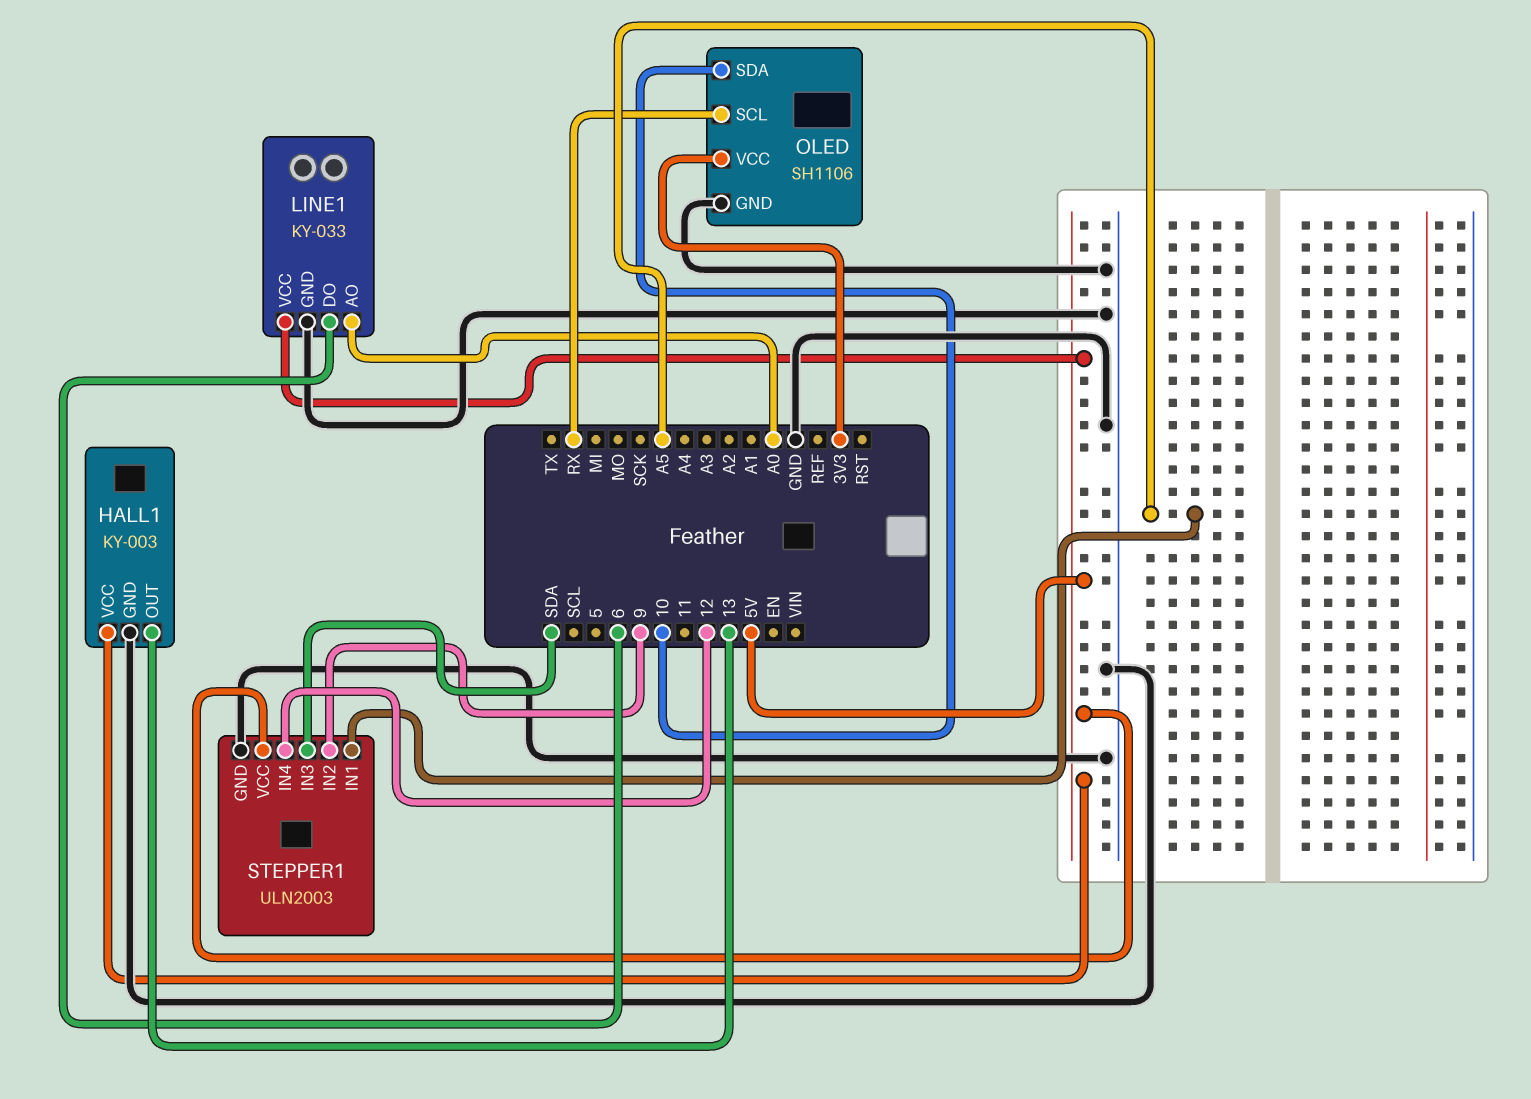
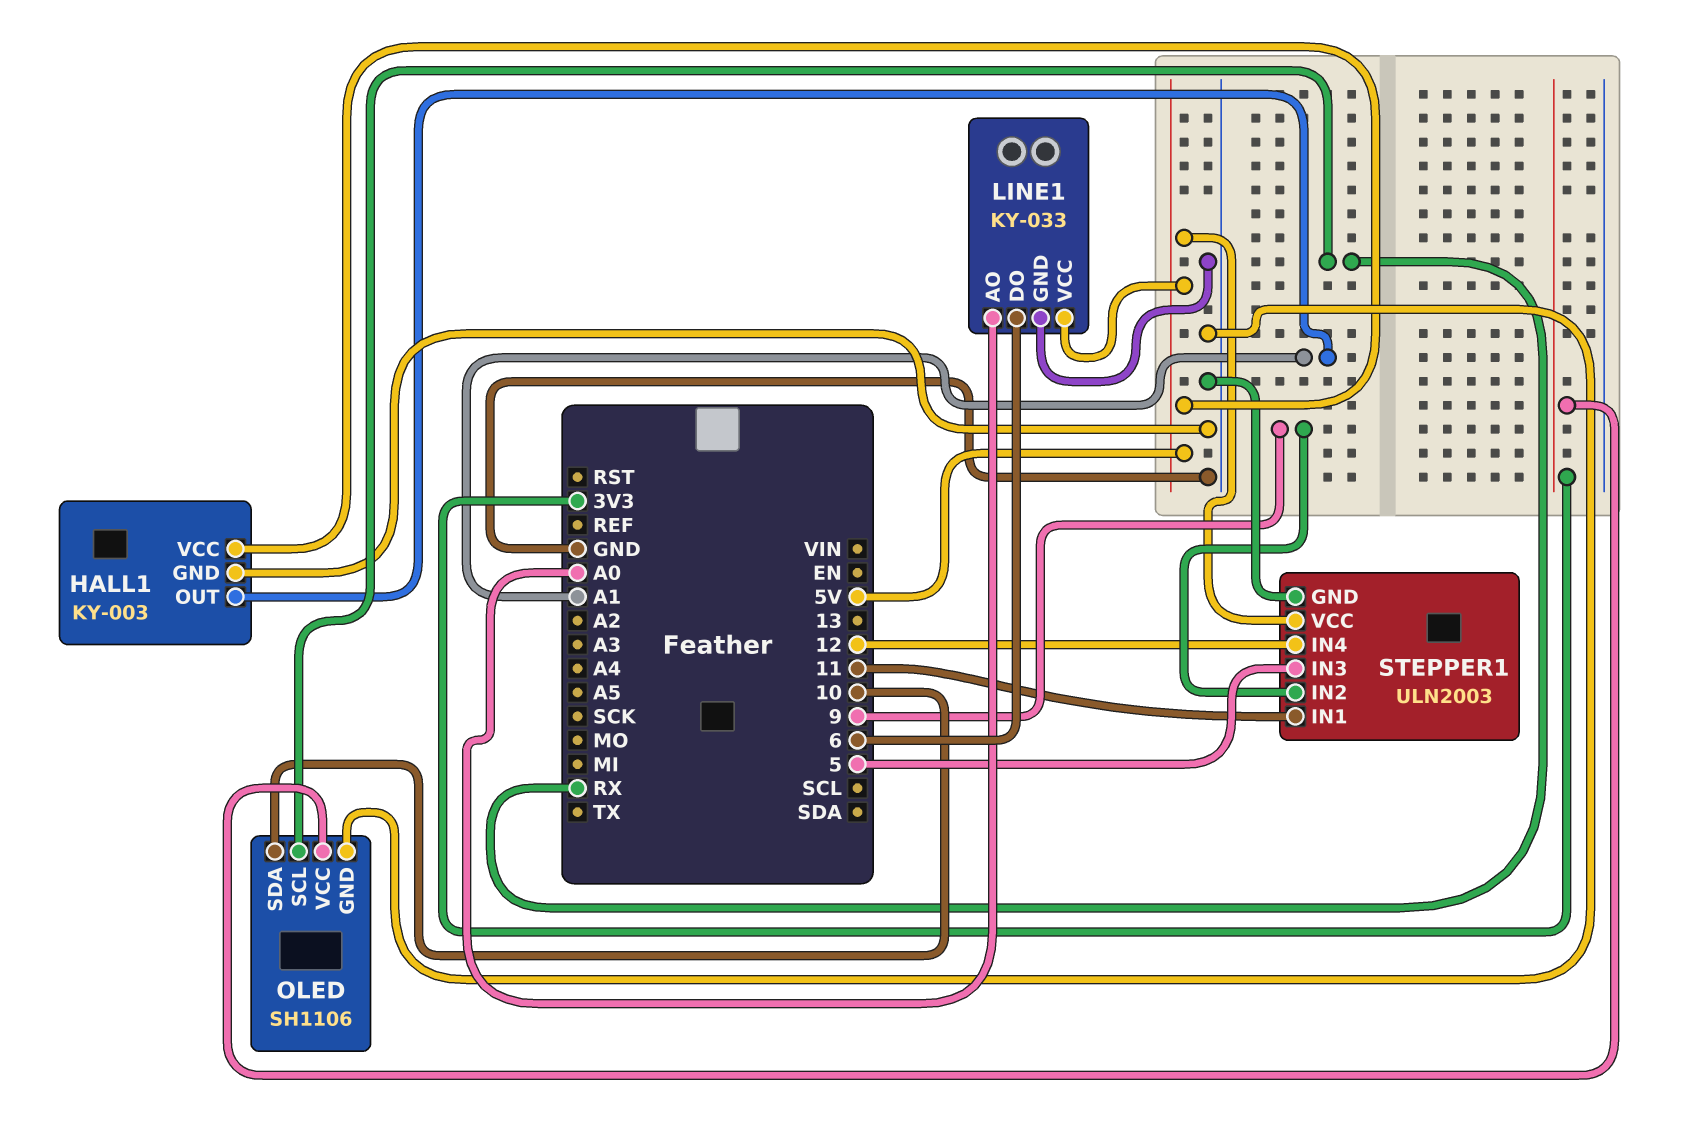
HALL1 pin OUT: 13 -> A1
STEPPER1 pin IN1: A5 -> 11
STEPPER1 pin IN3: SDA -> 5

